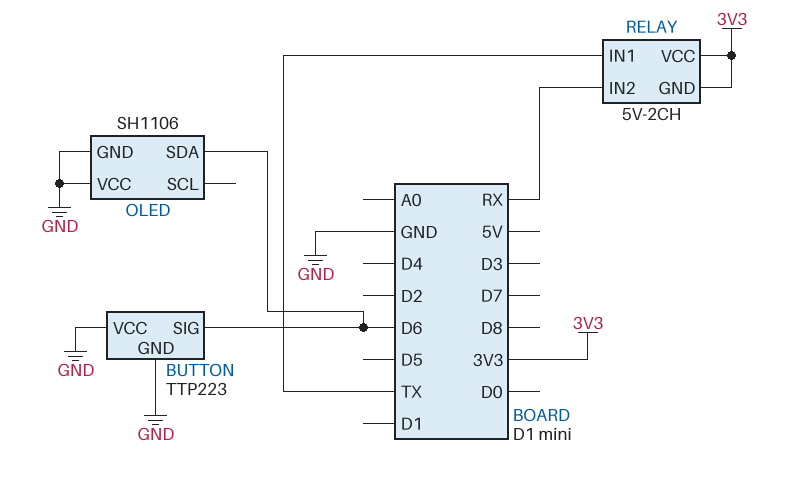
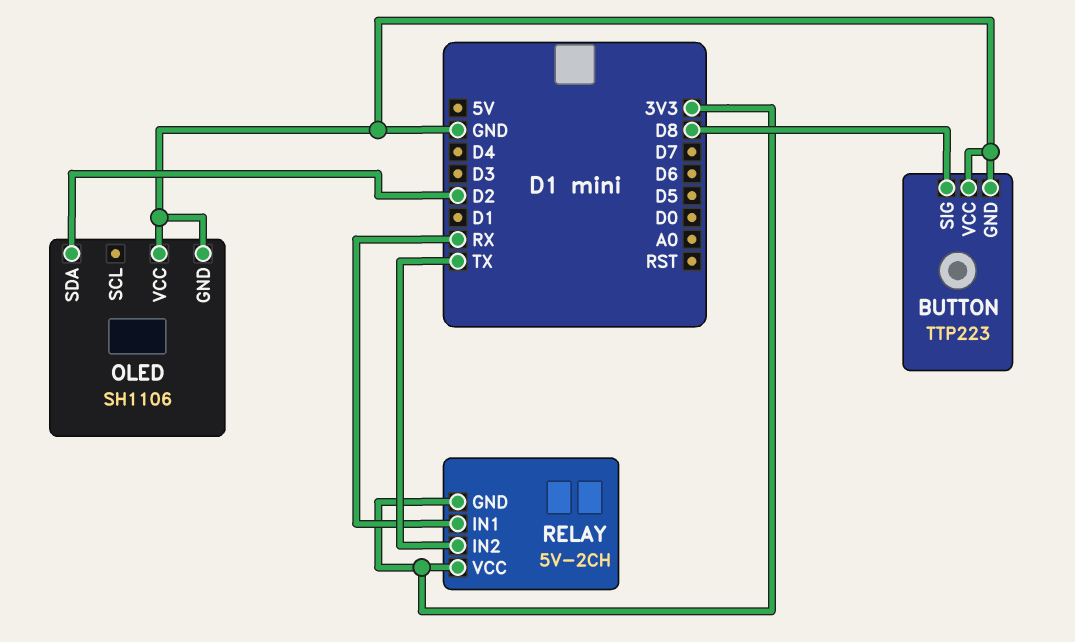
BUTTON pin SIG: D6 -> D8
OLED pin SDA: D6 -> D2
RELAY pin IN1: TX -> RX
RELAY pin IN2: RX -> TX

